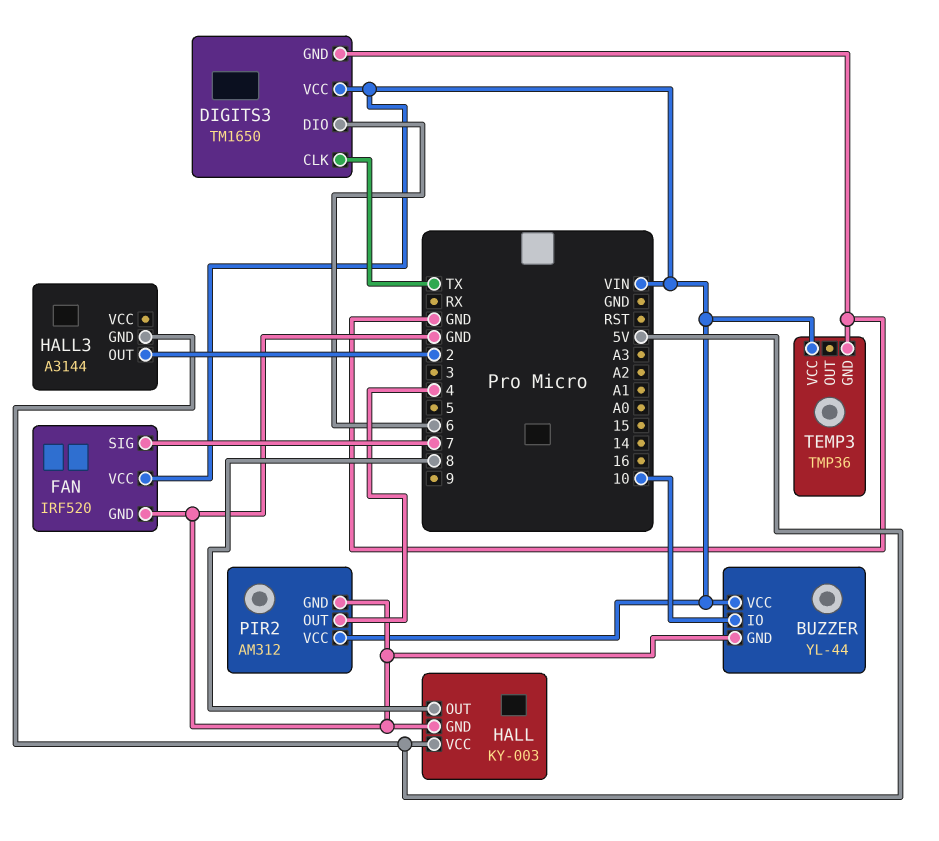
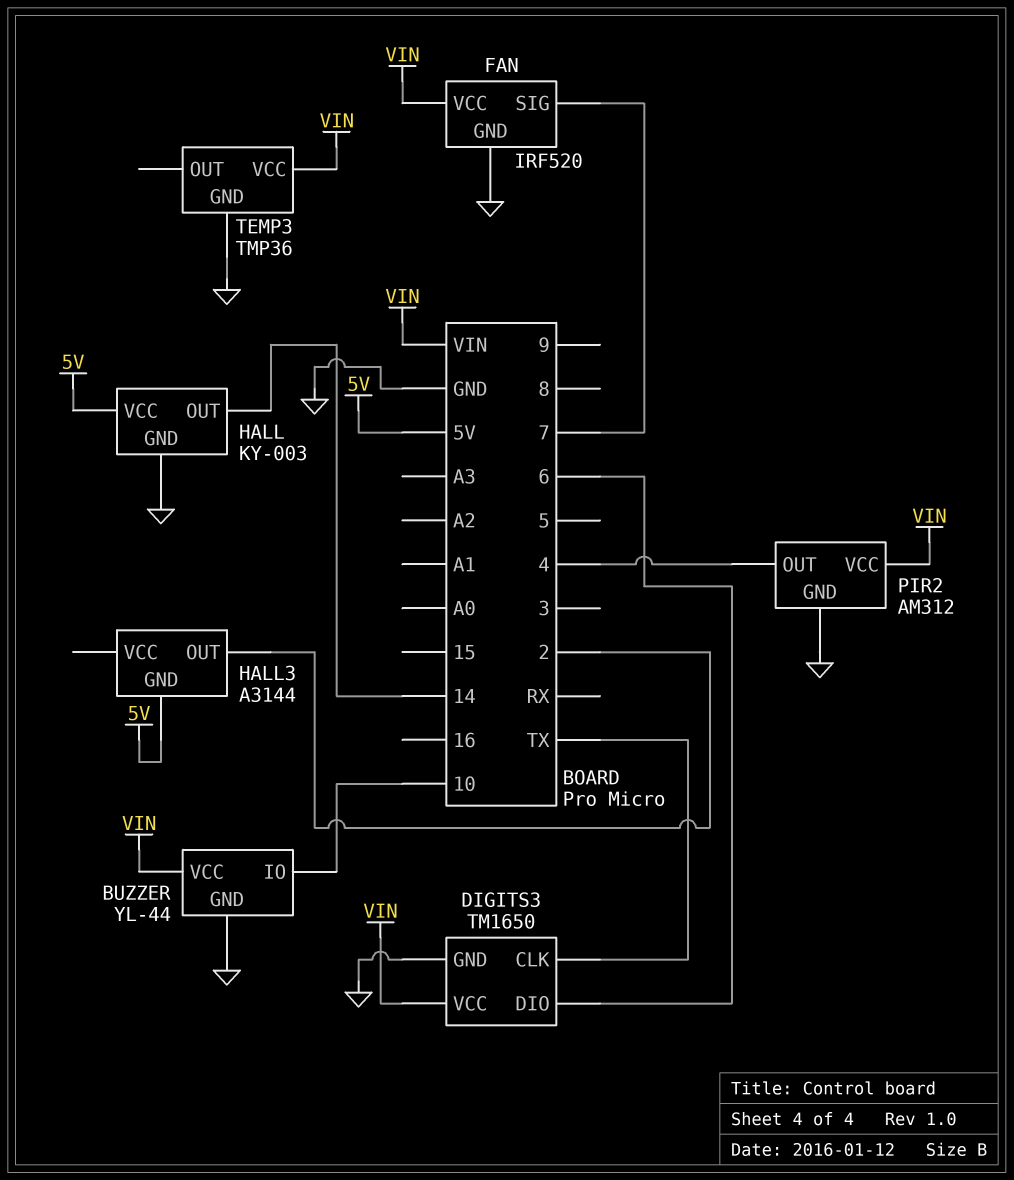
HALL pin OUT: 8 -> 14

